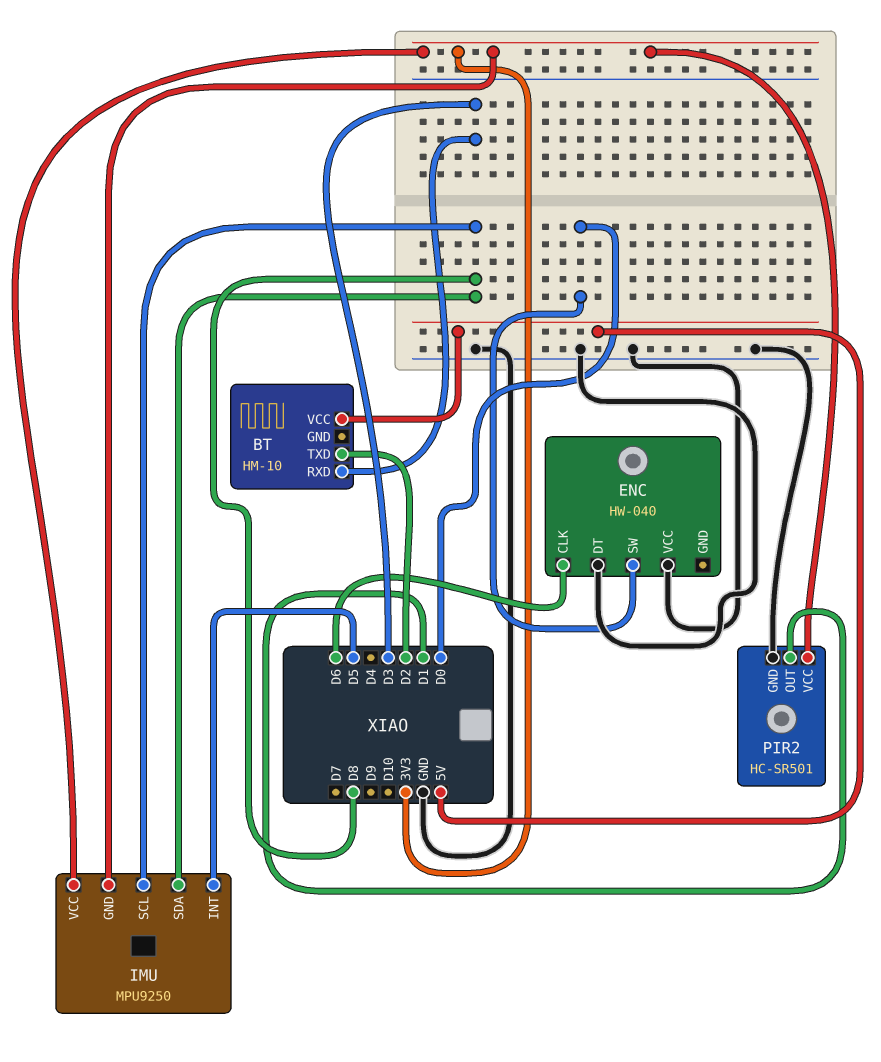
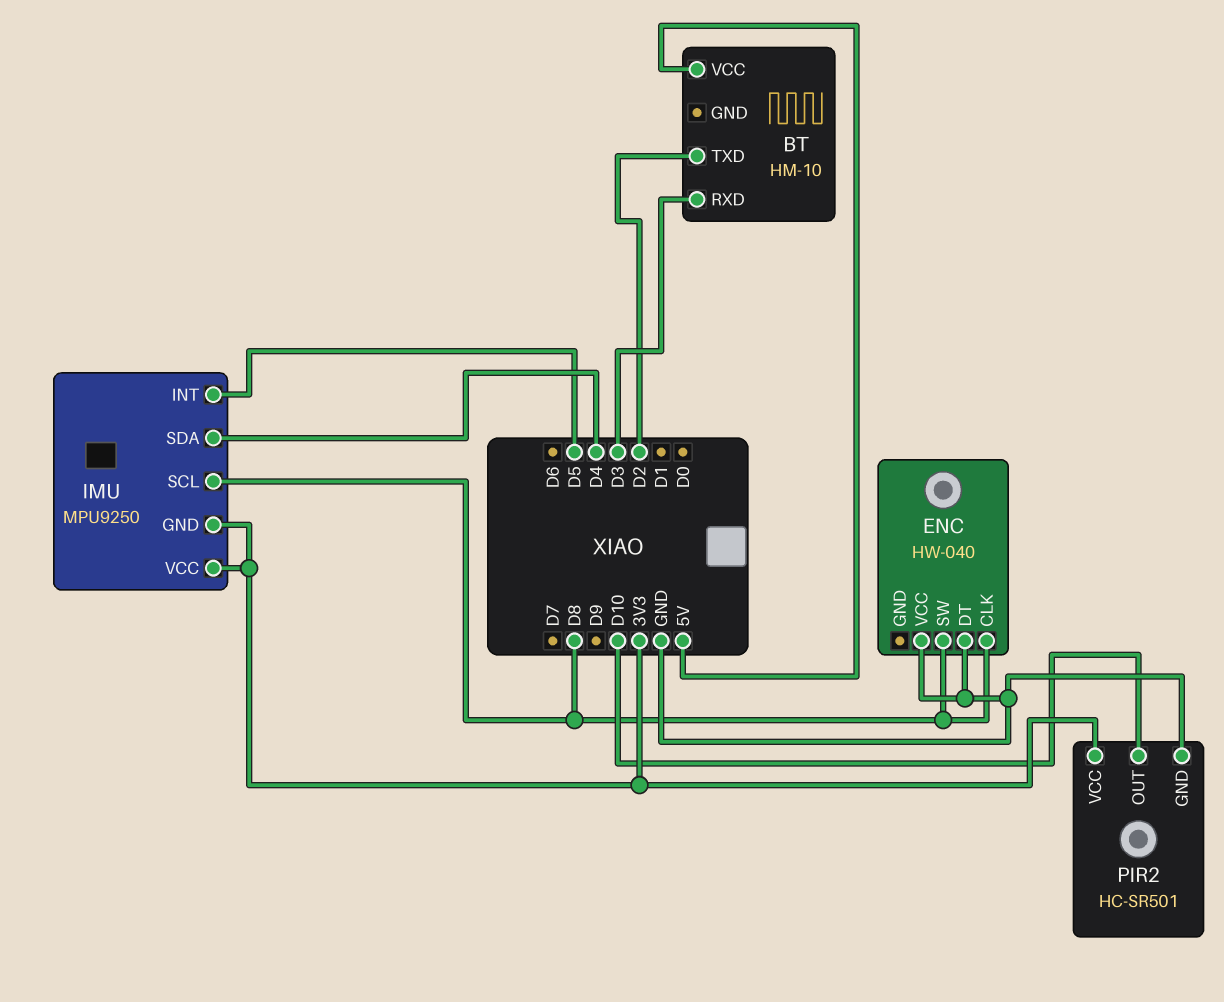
ENC pin CLK: D6 -> D8
ENC pin SW: D0 -> D8
IMU pin SDA: D8 -> D4
PIR2 pin OUT: D1 -> D10

